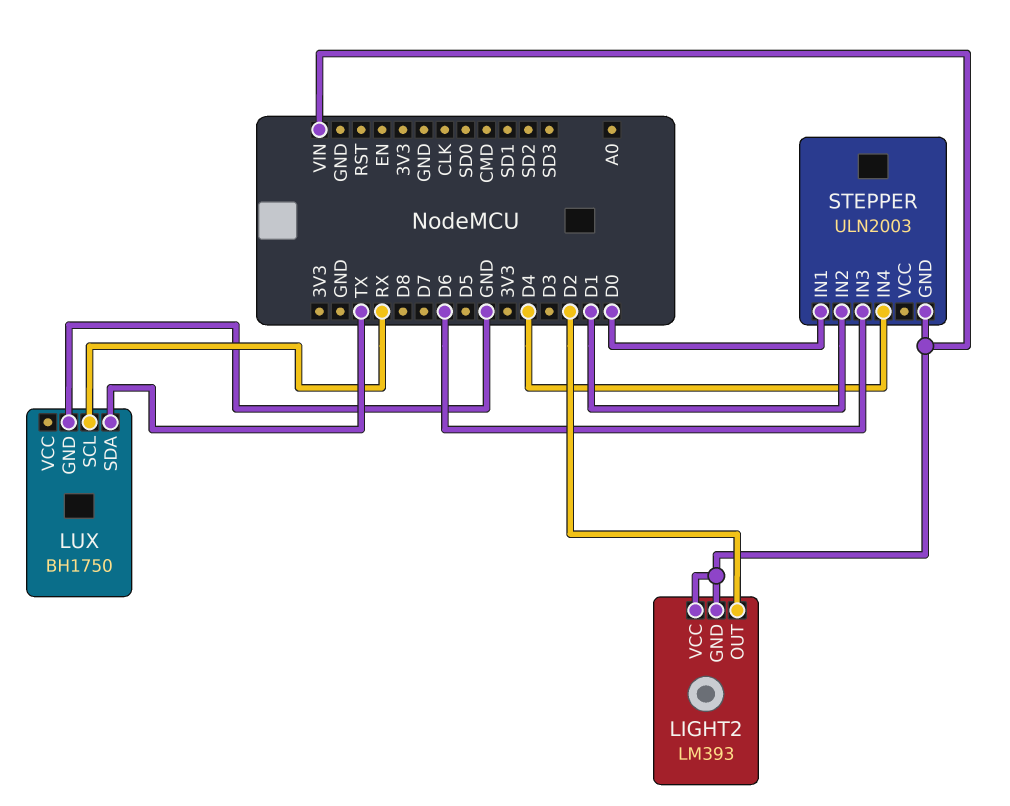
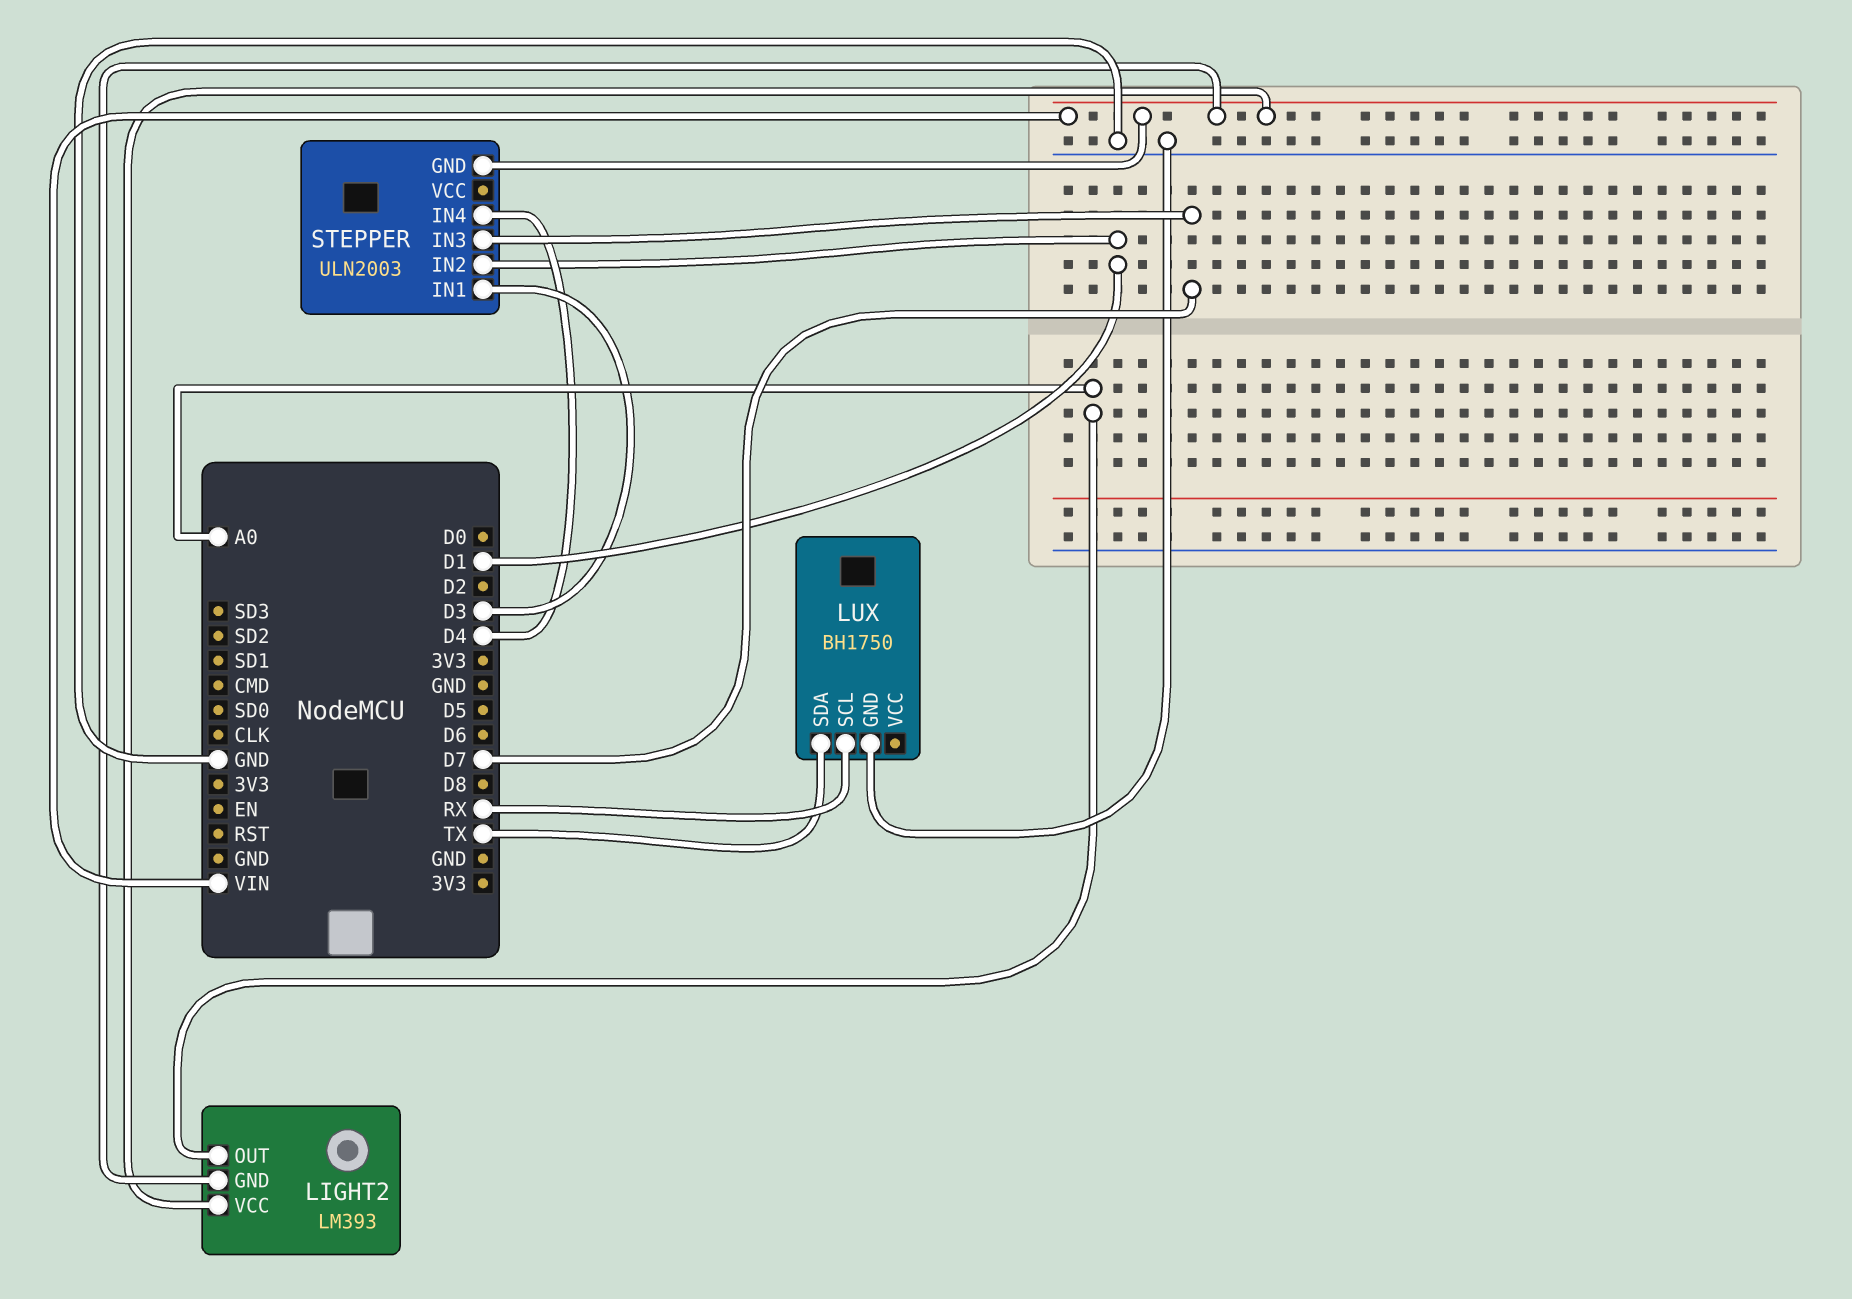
LIGHT2 pin OUT: D2 -> A0
STEPPER pin IN1: D0 -> D3
STEPPER pin IN3: D6 -> D7

